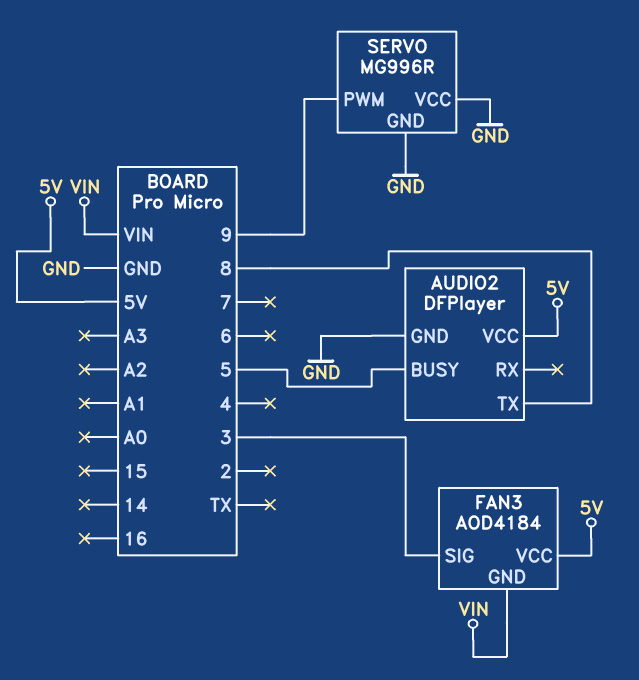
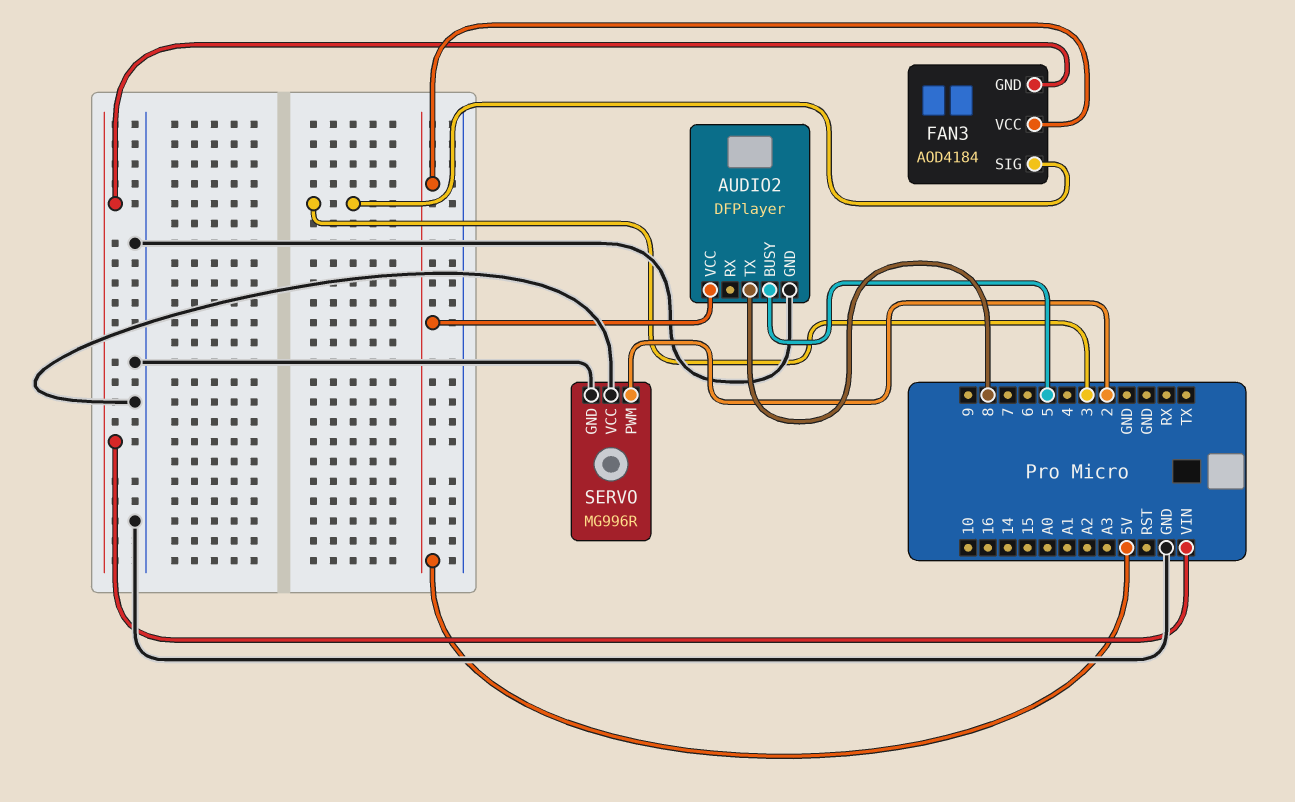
SERVO pin PWM: 9 -> 2

